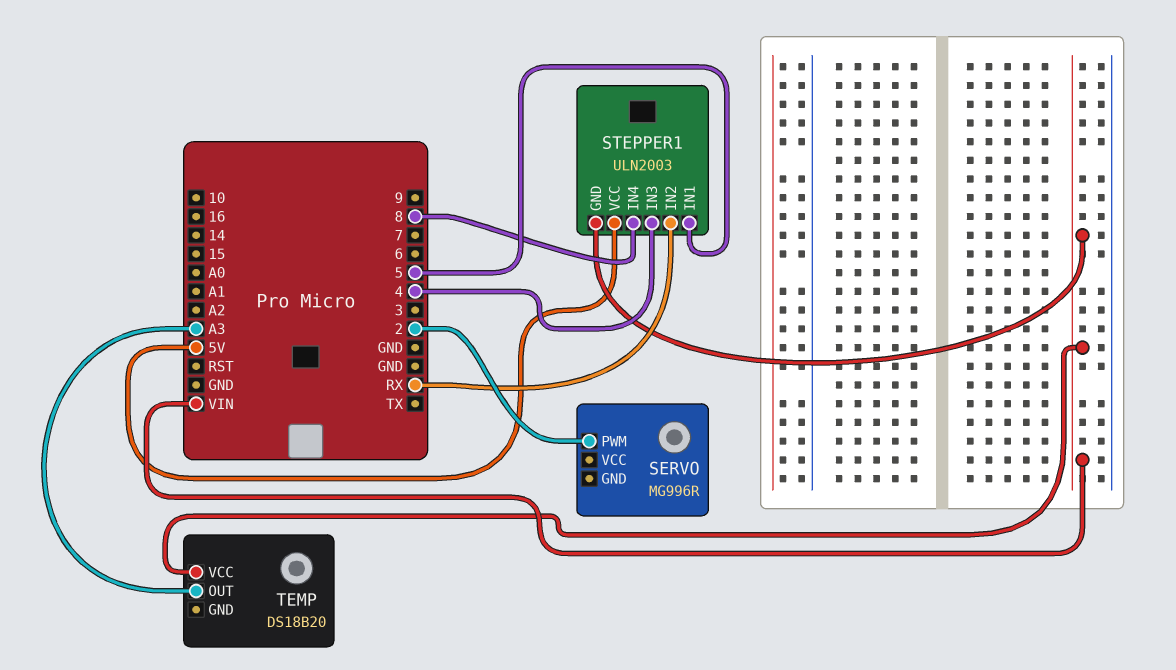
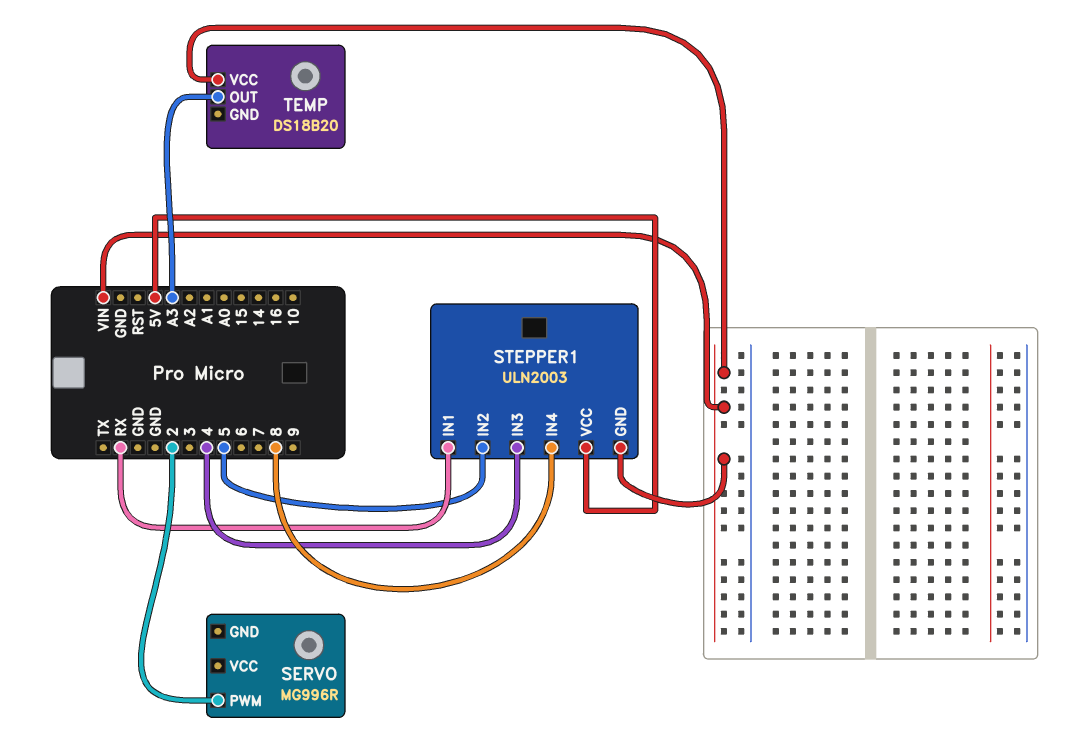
STEPPER1 pin IN1: 5 -> RX
STEPPER1 pin IN2: RX -> 5

